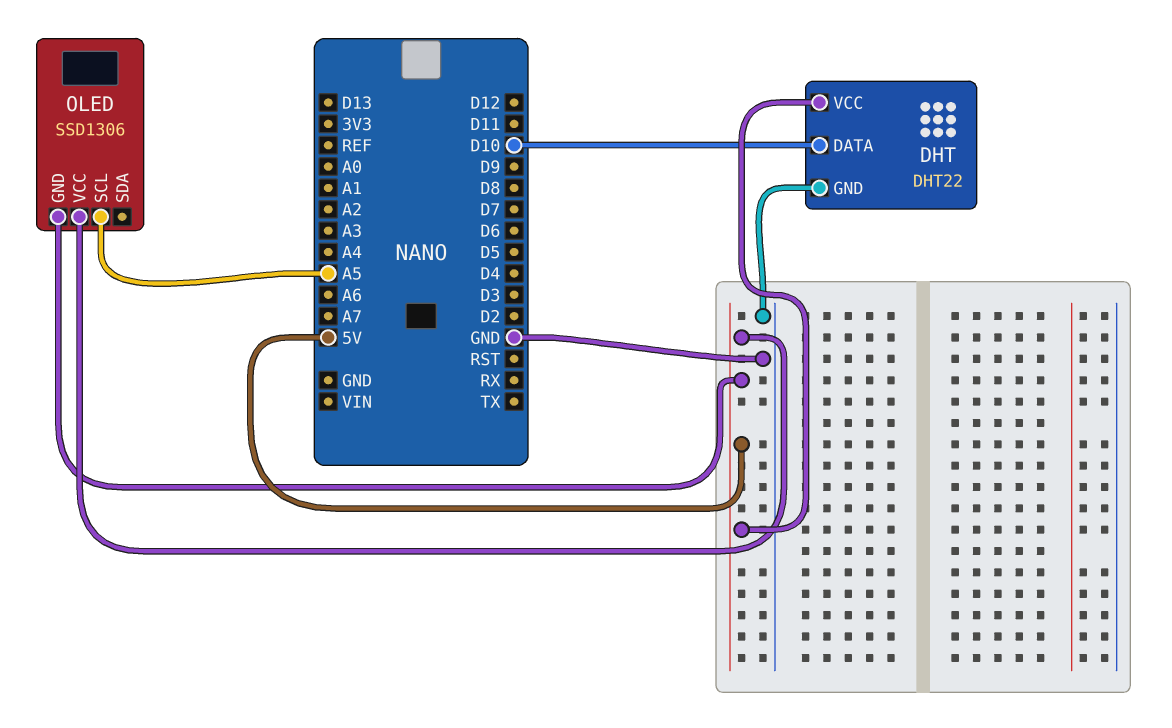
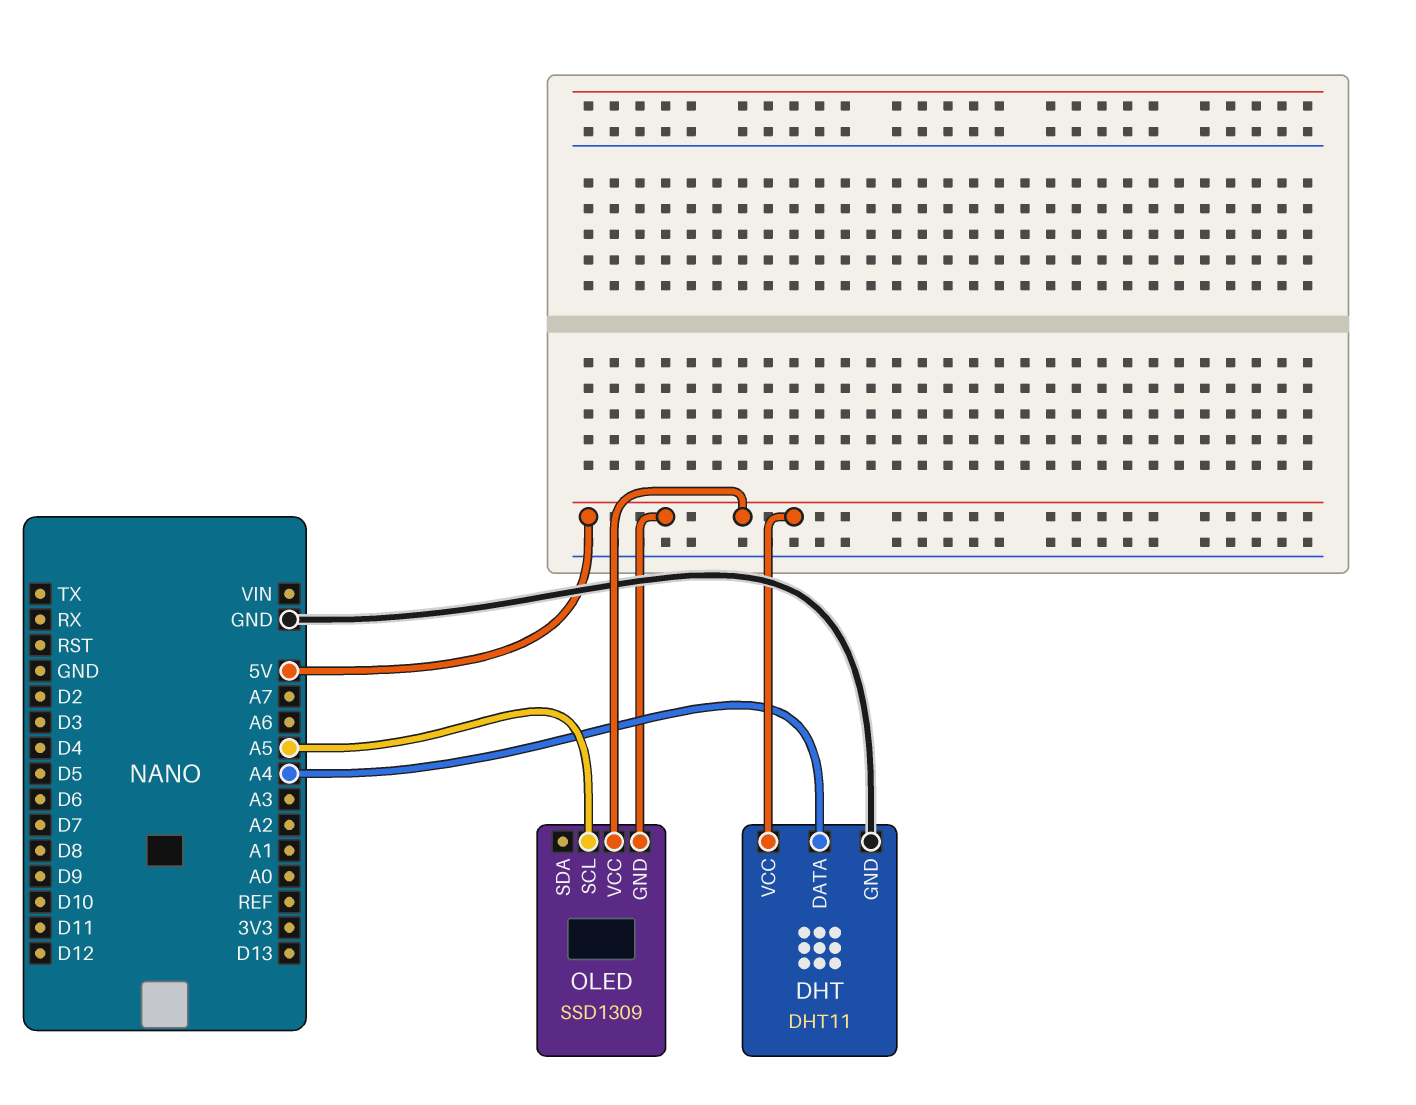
DHT: DHT22 -> DHT11
DHT pin DATA: D10 -> A4
OLED: SSD1306 -> SSD1309

